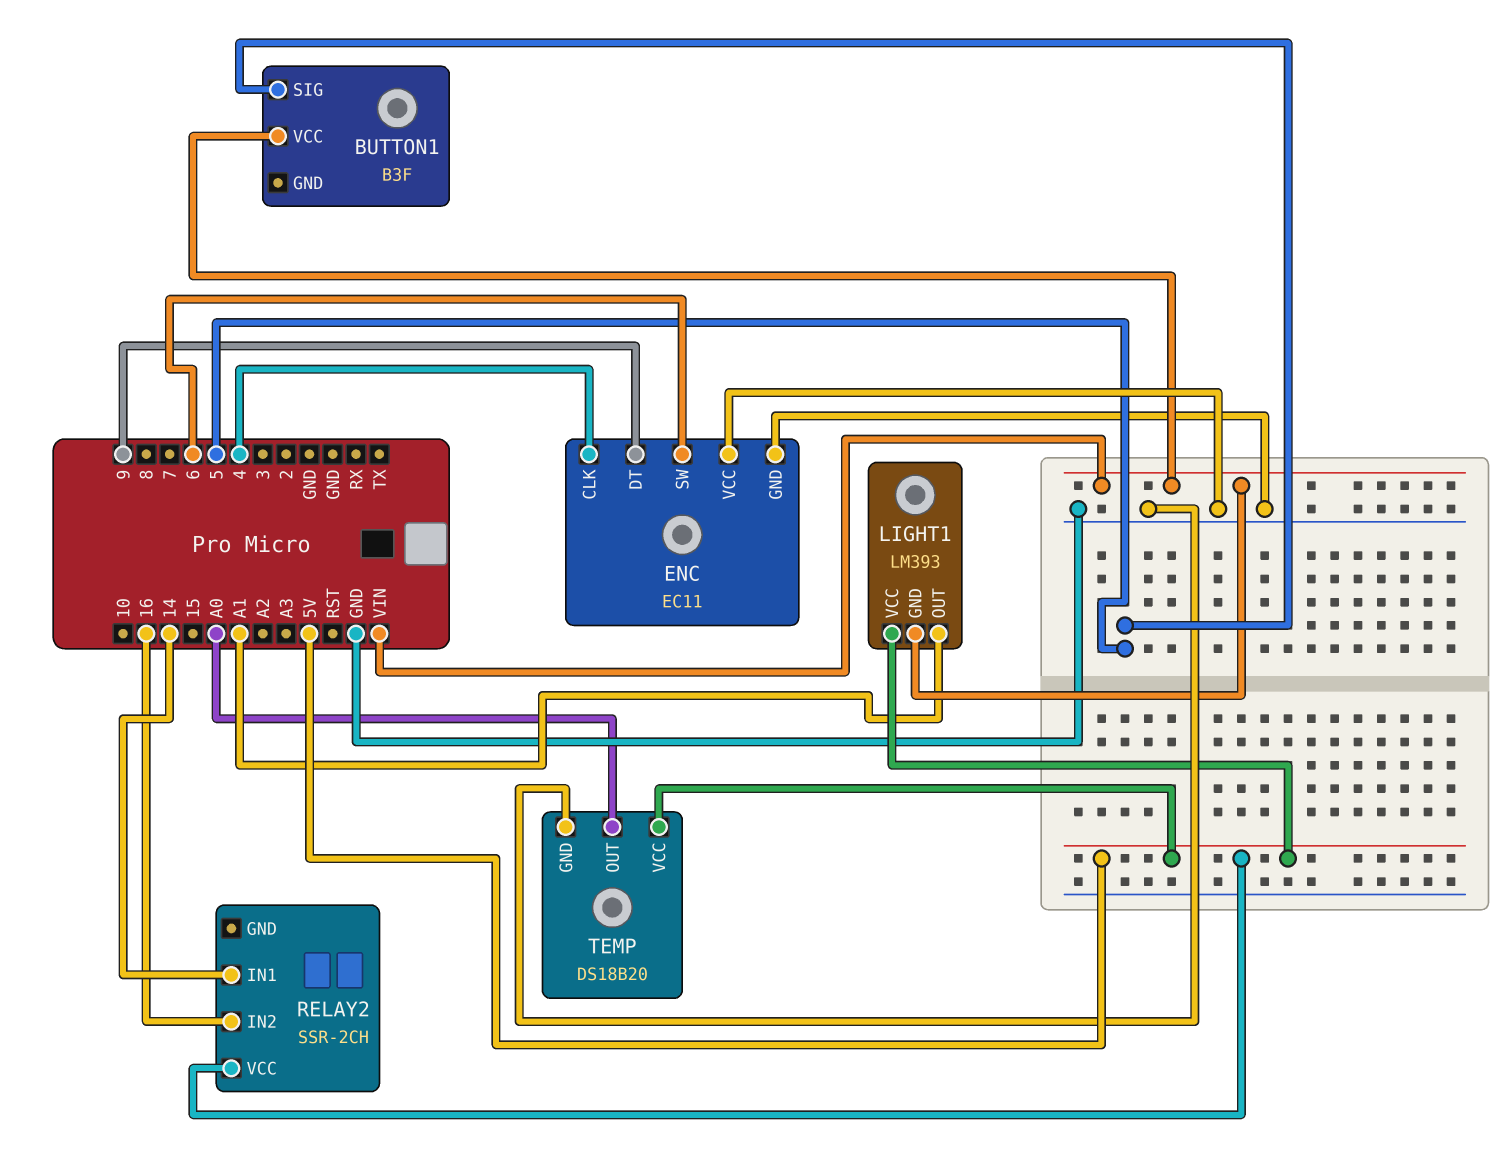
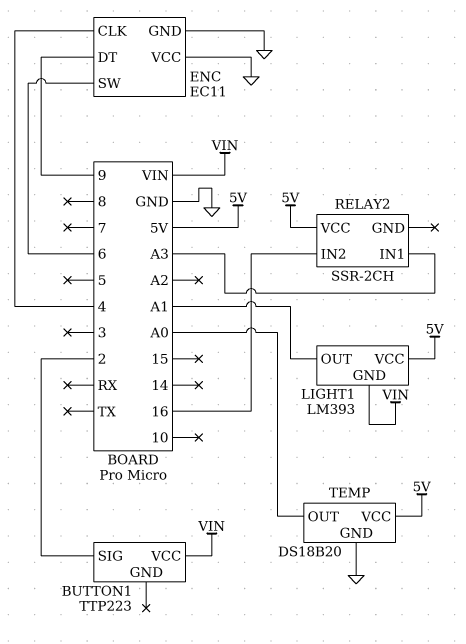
BUTTON1: B3F -> TTP223
BUTTON1 pin SIG: 5 -> 2
RELAY2 pin IN1: 14 -> A3

